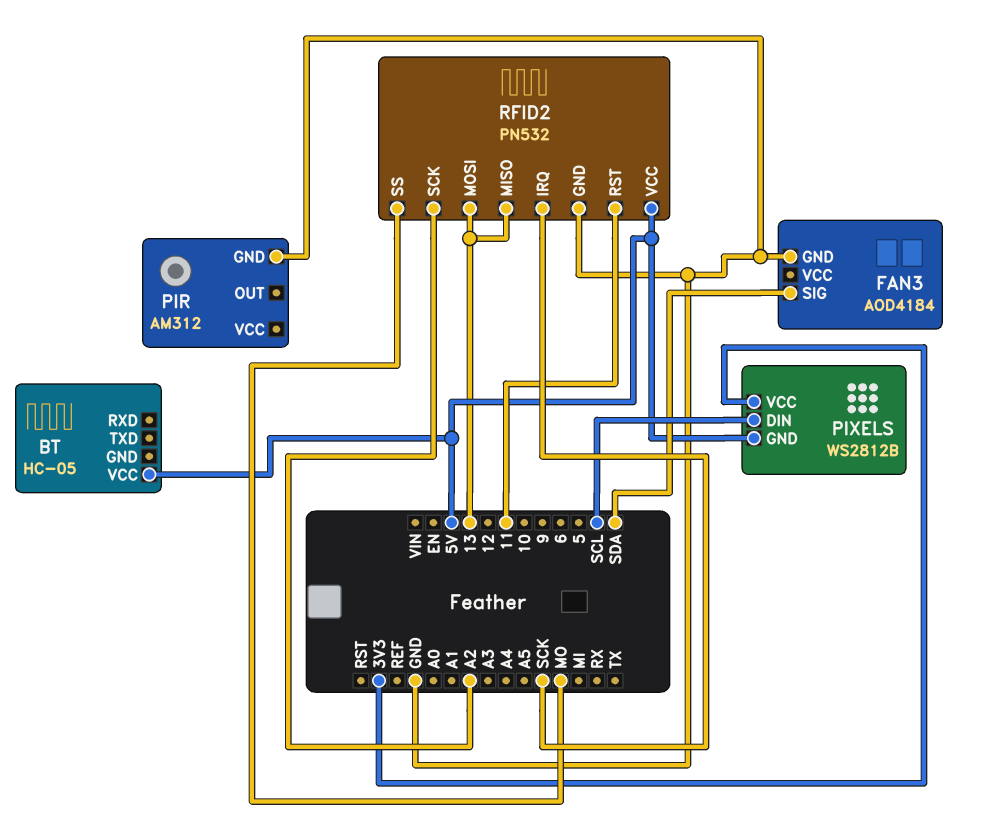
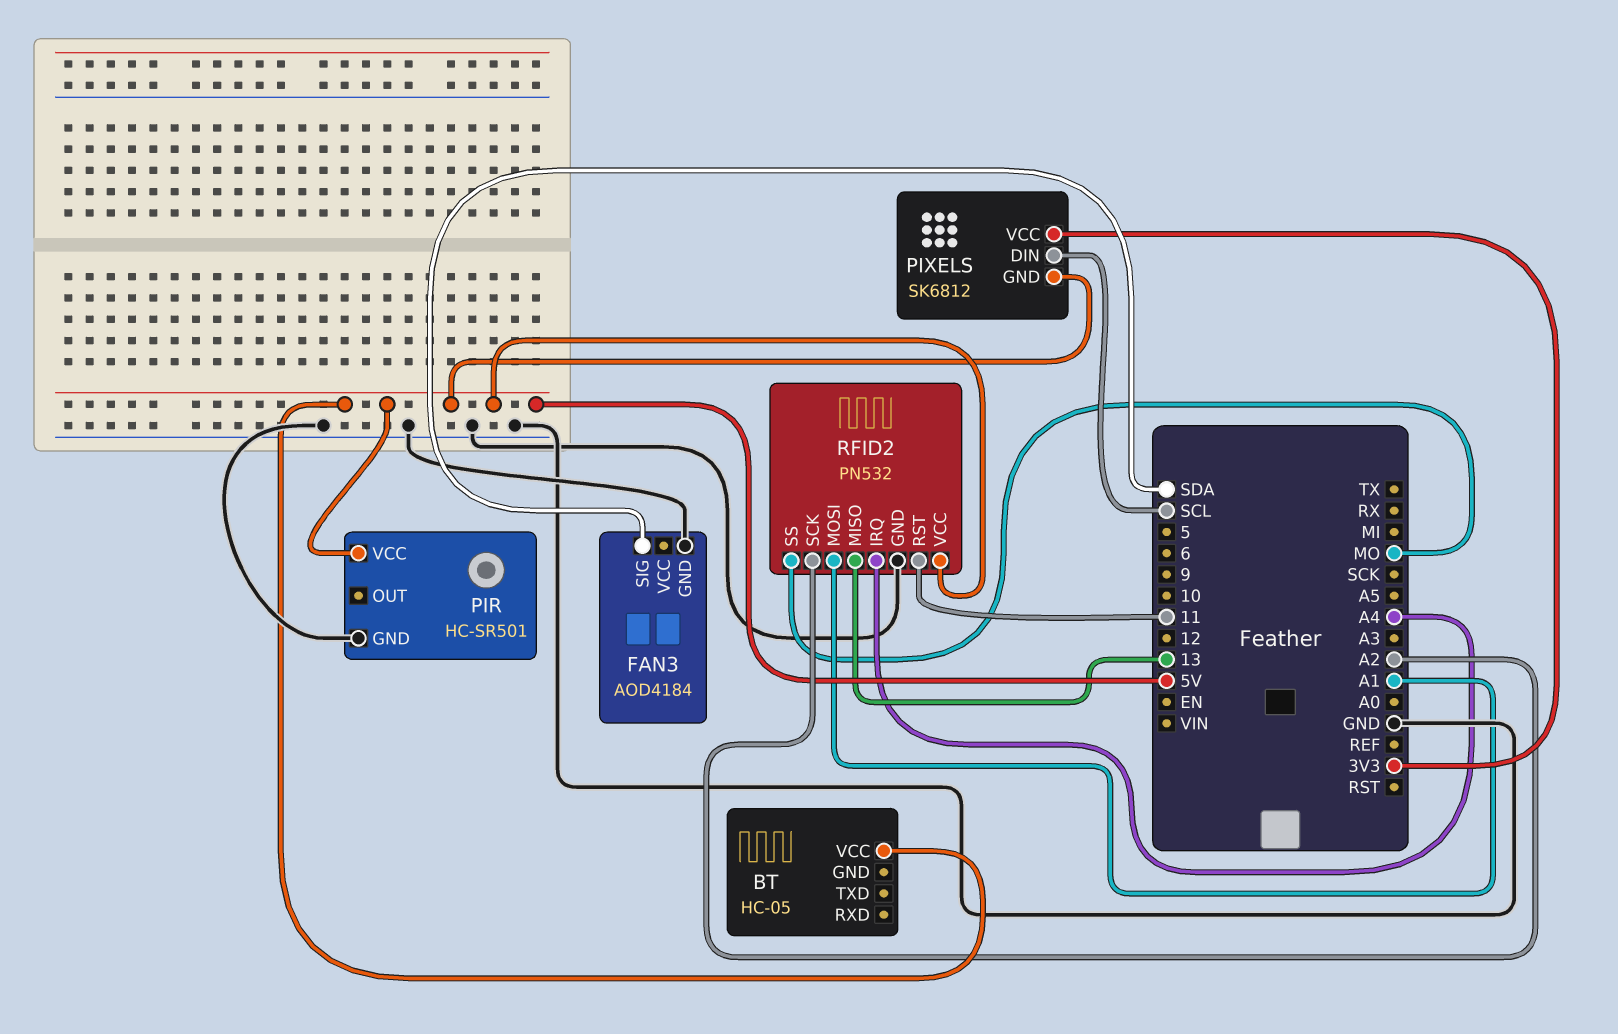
PIR: AM312 -> HC-SR501
PIR pin VCC: none -> 5V
PIXELS: WS2812B -> SK6812
RFID2 pin IRQ: SCK -> A4
RFID2 pin MOSI: 13 -> A1

